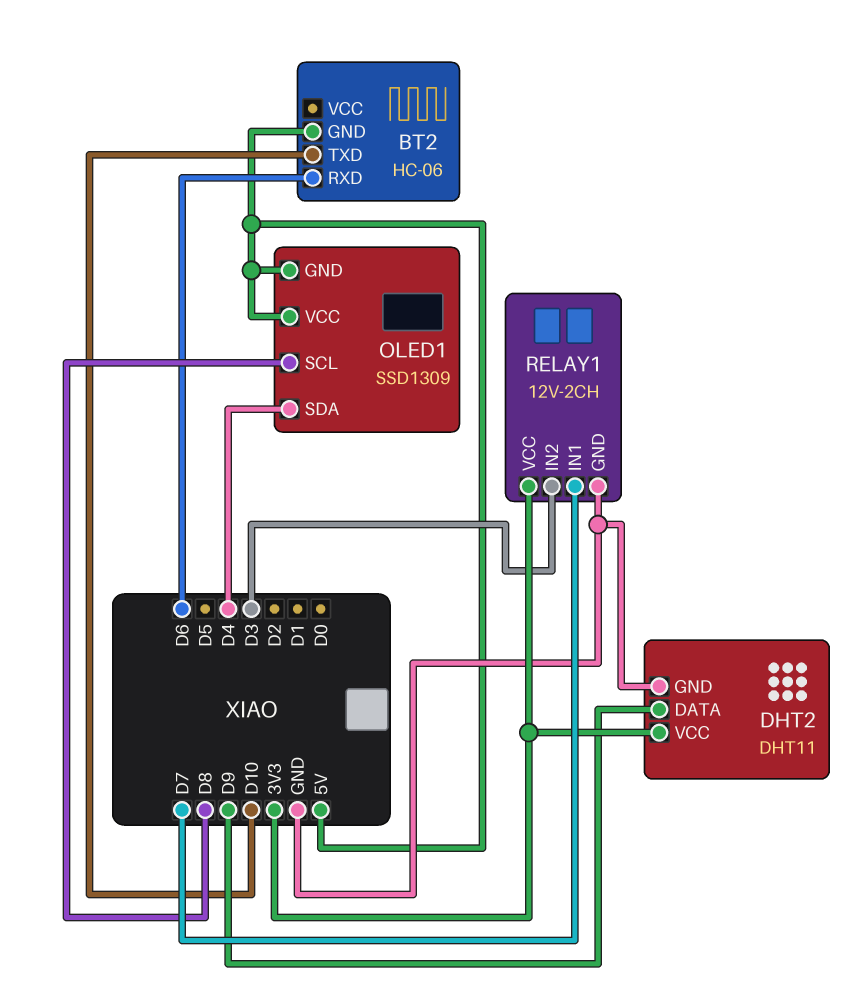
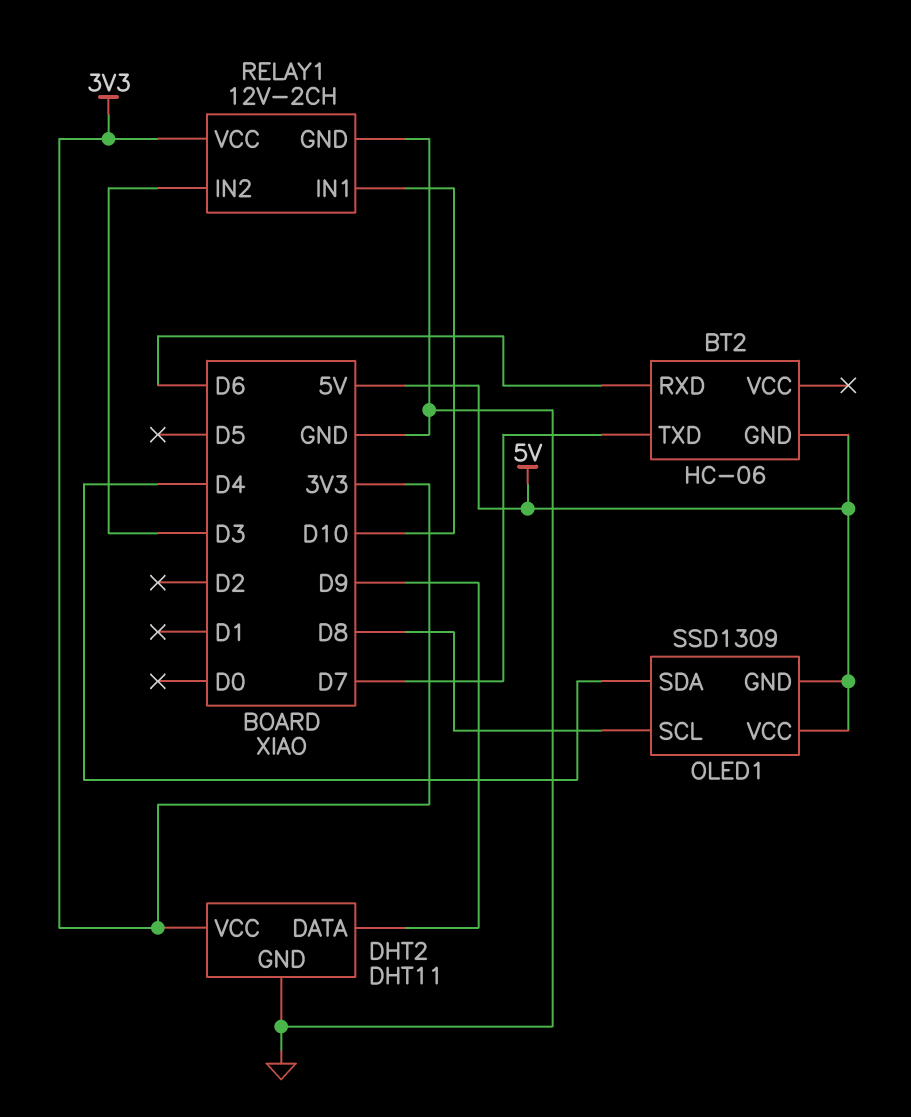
BT2 pin TXD: D10 -> D7
RELAY1 pin IN1: D7 -> D10

